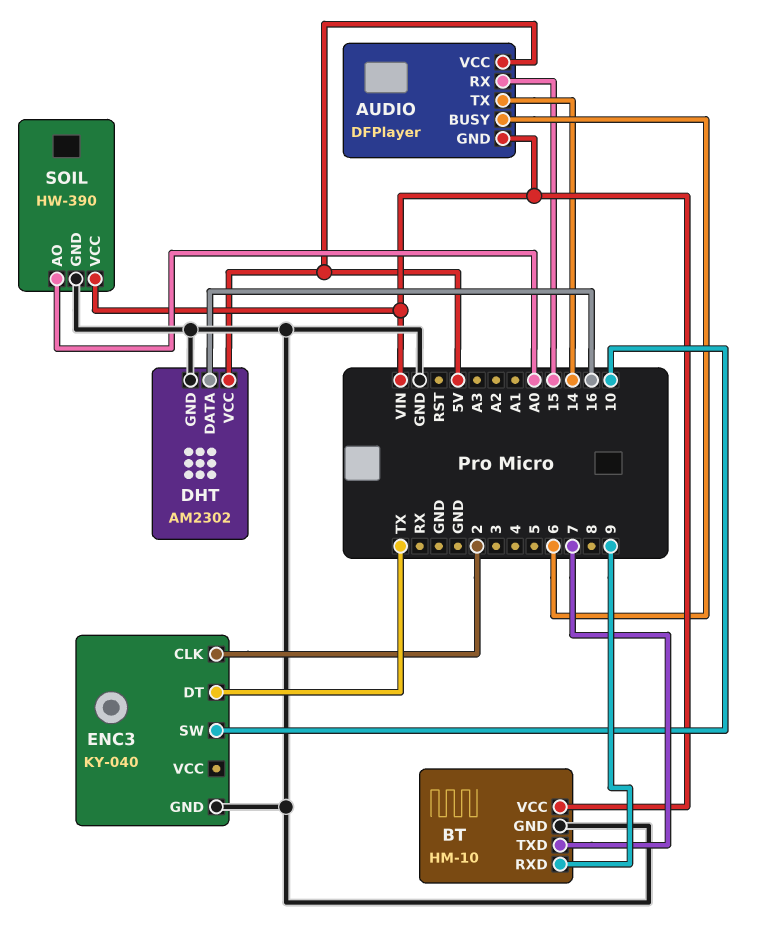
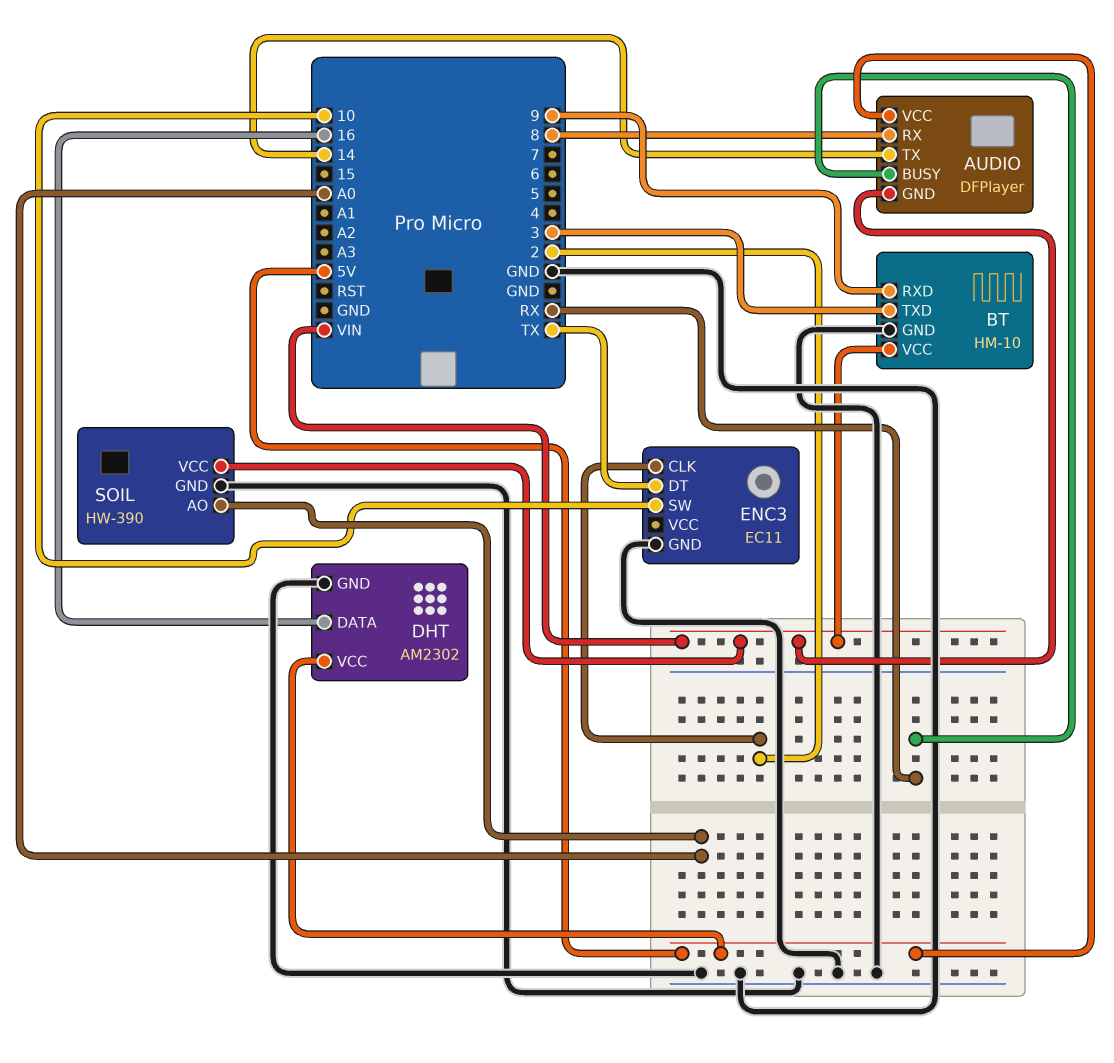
AUDIO pin BUSY: 6 -> RX
AUDIO pin RX: 15 -> 8
BT pin TXD: 7 -> 3
ENC3: KY-040 -> EC11

